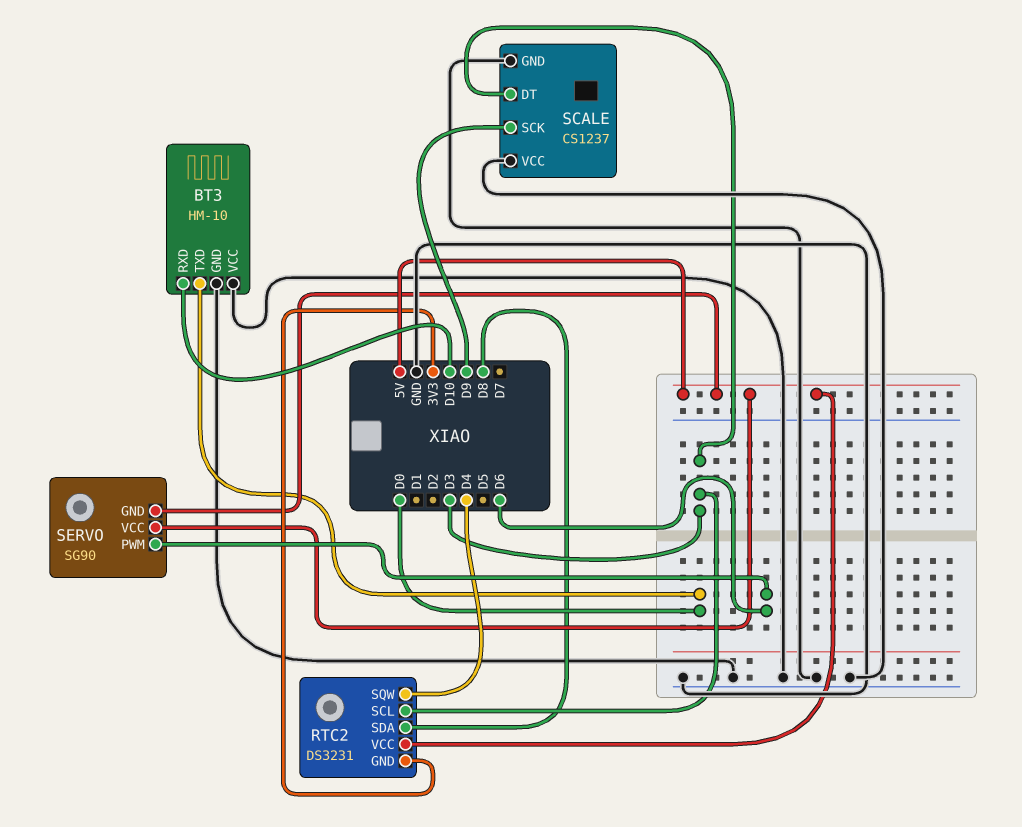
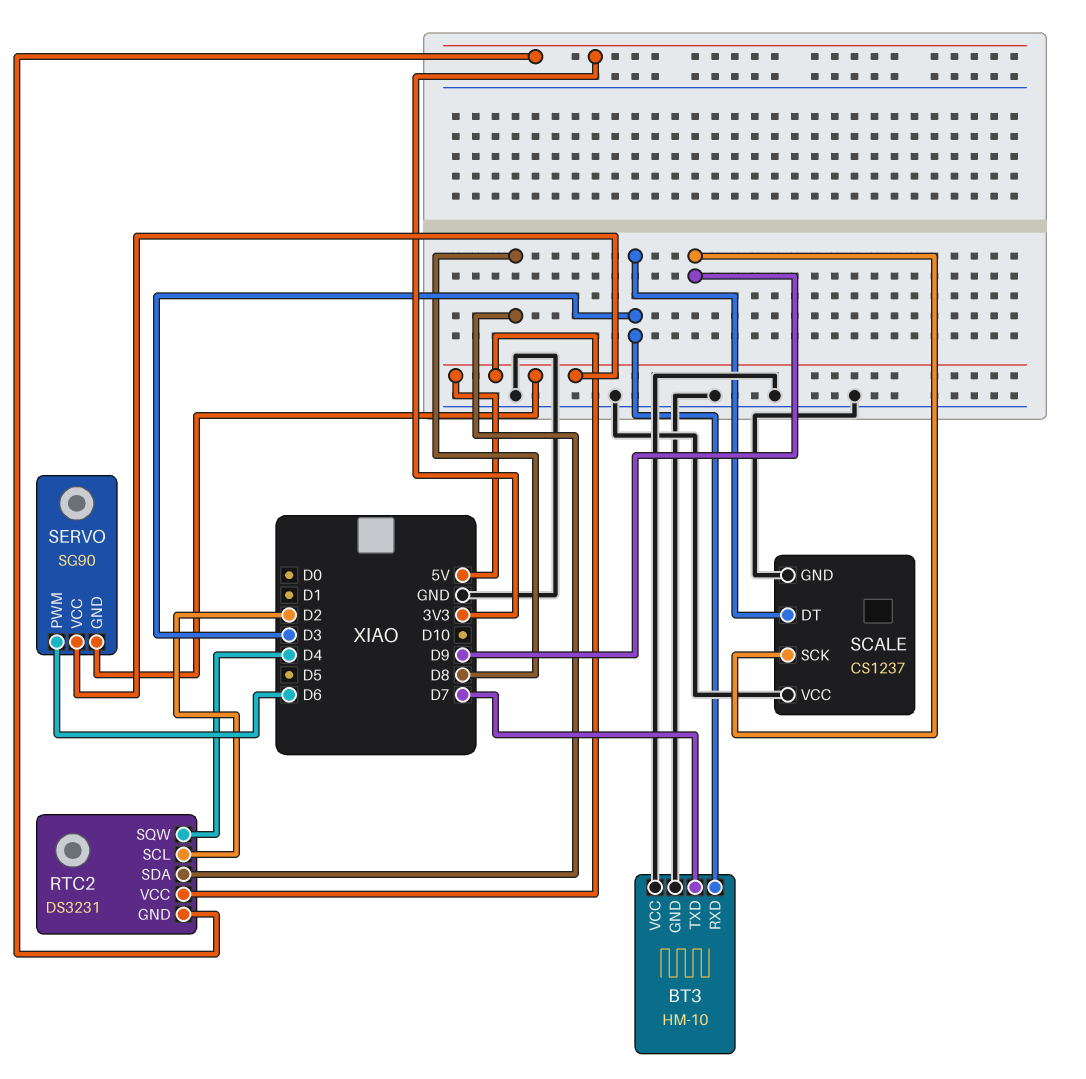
BT3 pin RXD: D10 -> D3
BT3 pin TXD: D0 -> D7
RTC2 pin SCL: D3 -> D2

